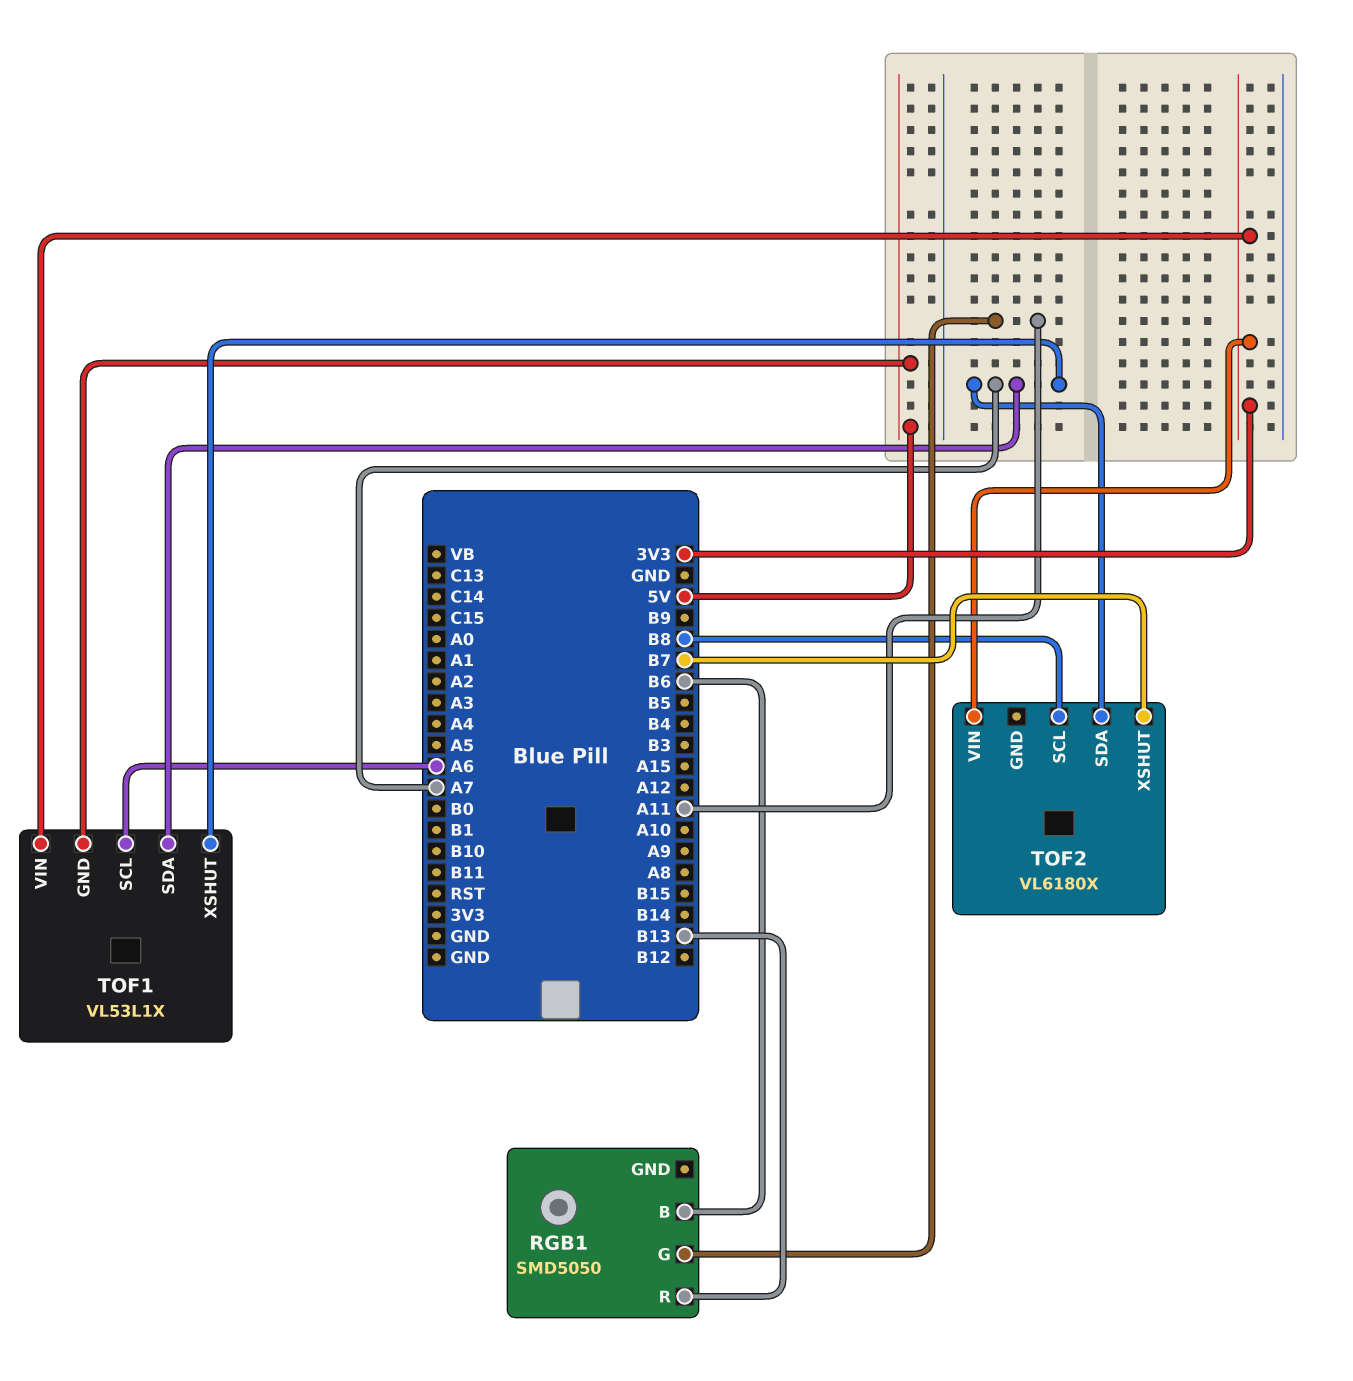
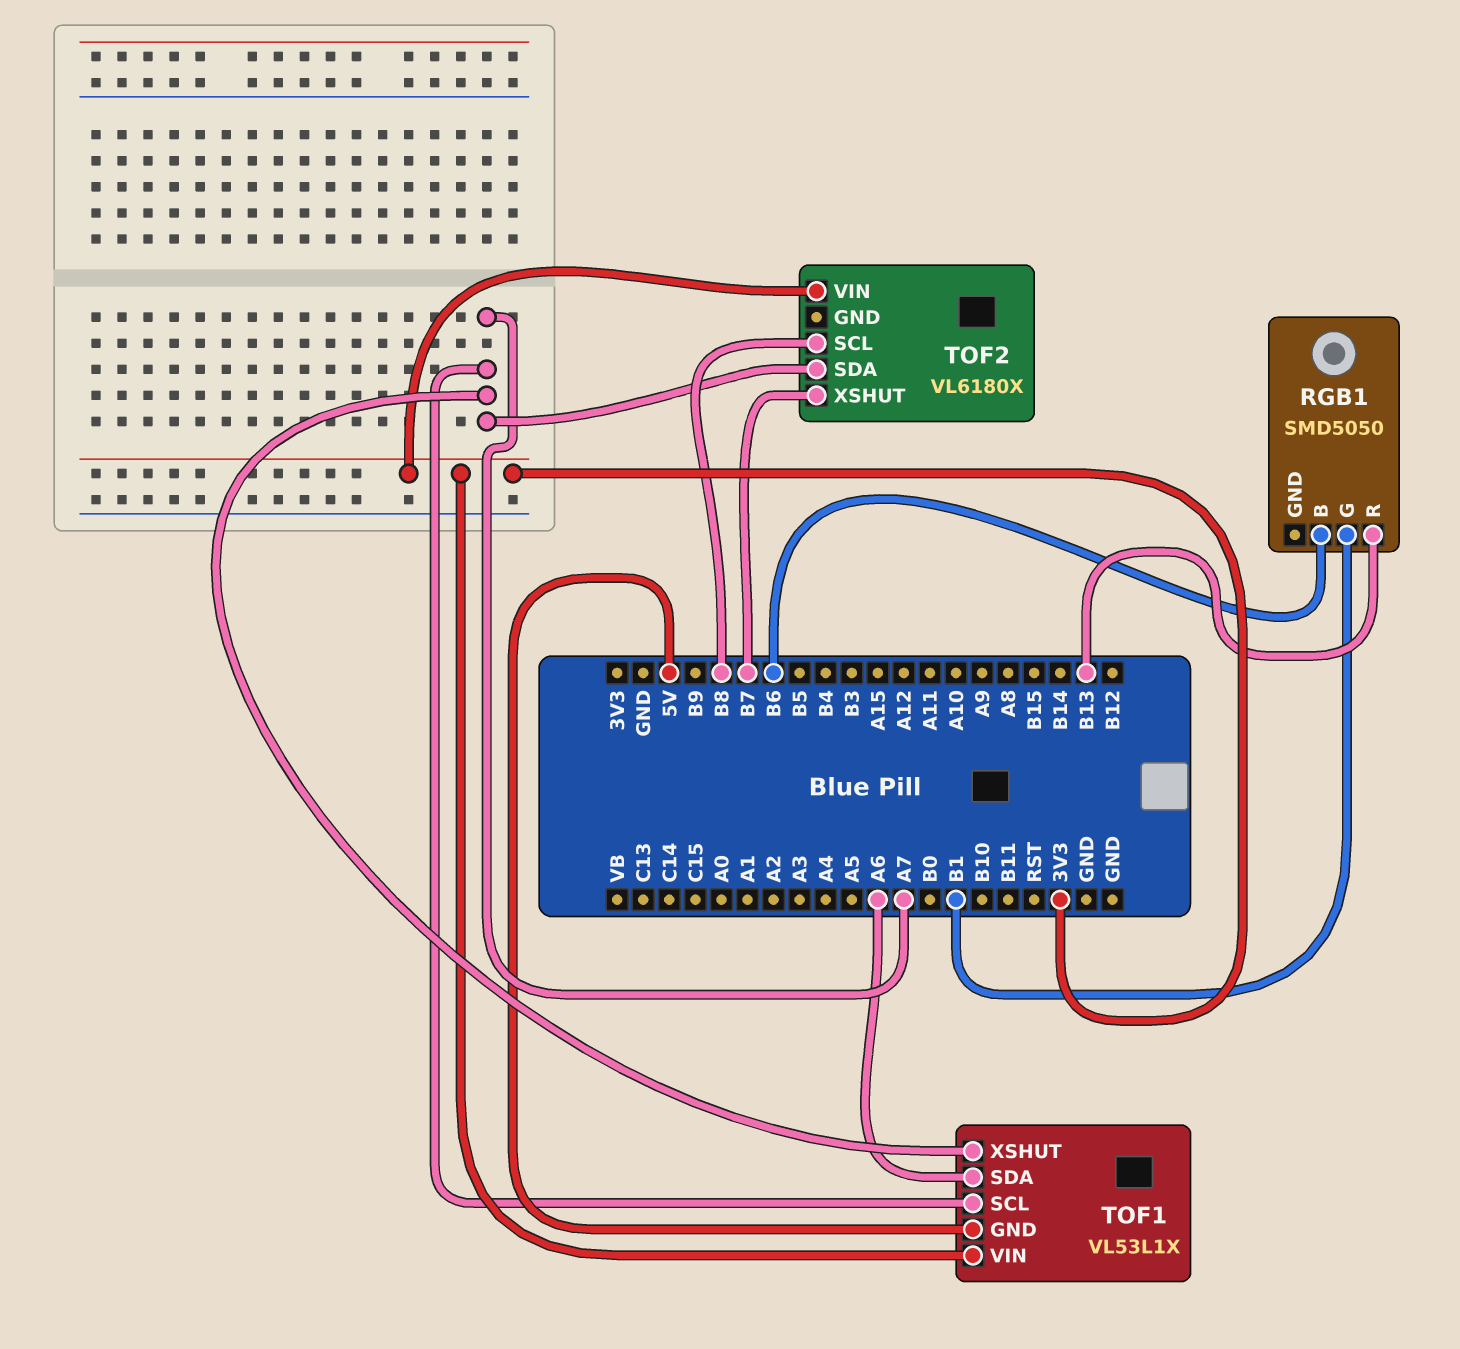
RGB1 pin G: A11 -> B1
TOF1 pin SCL: A6 -> A7
TOF1 pin SDA: A7 -> A6

